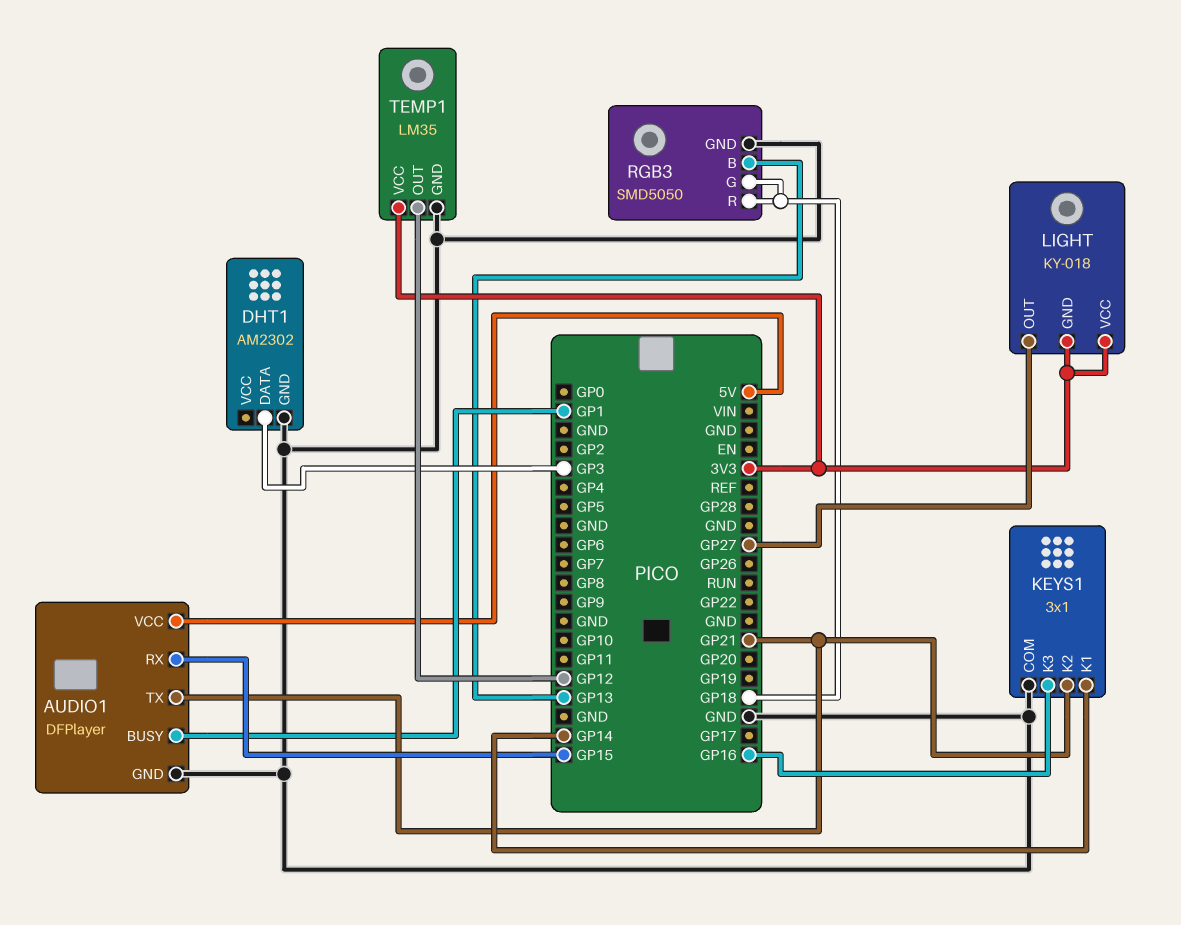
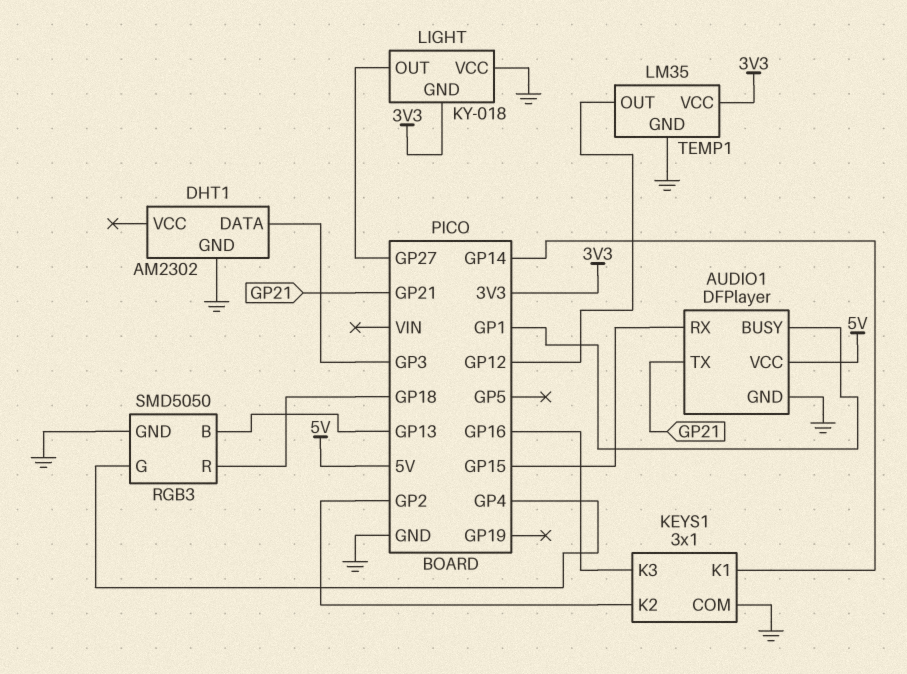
KEYS1 pin K2: GP21 -> GP2
LIGHT pin VCC: 3V3 -> GND
RGB3 pin G: GP18 -> GP4

